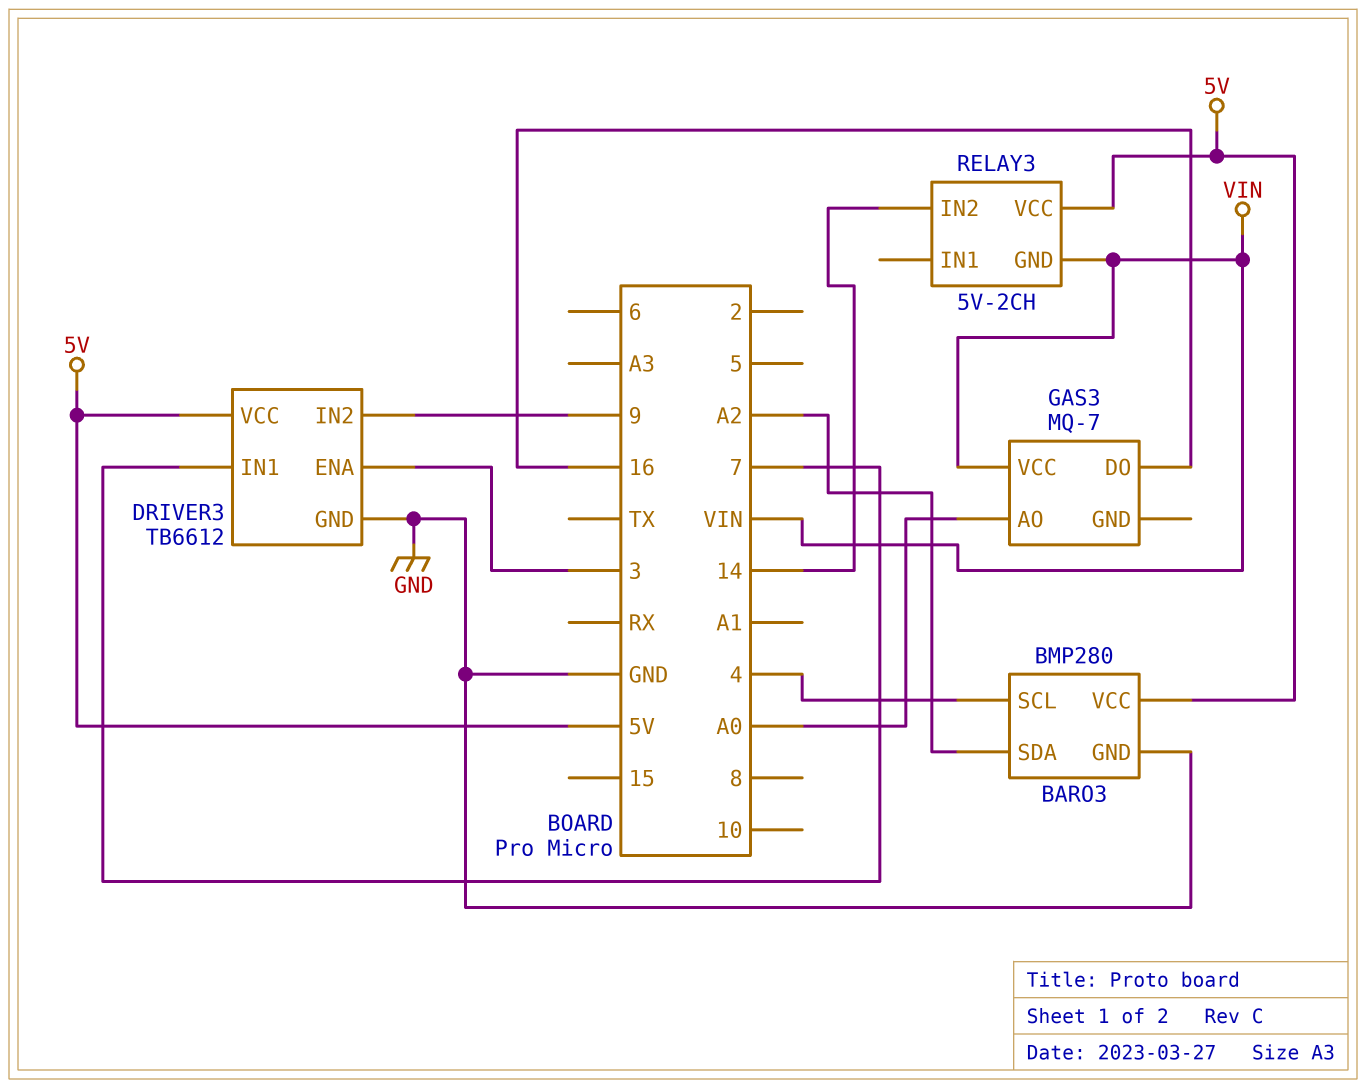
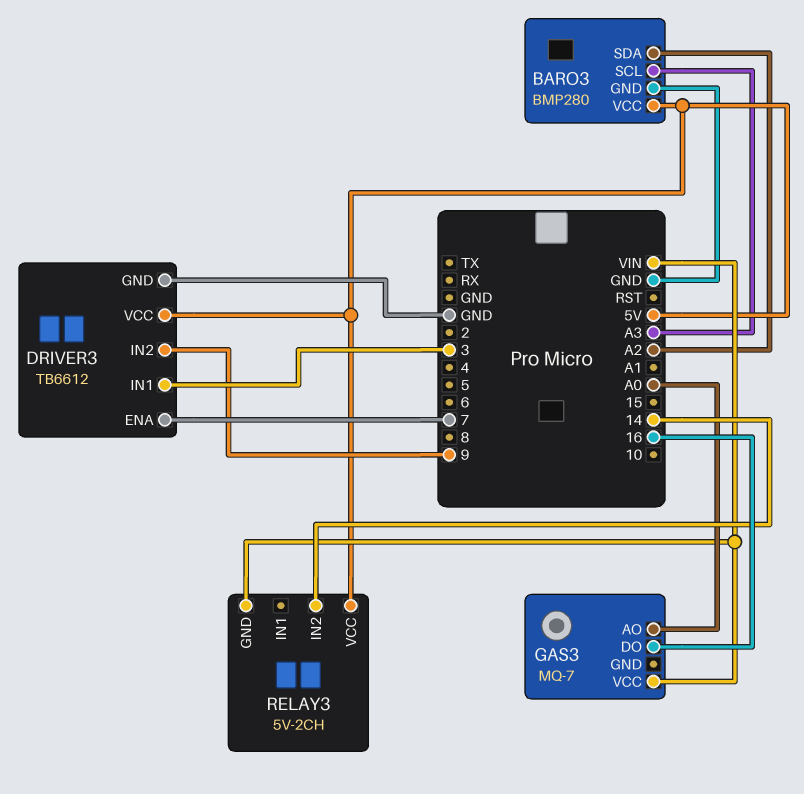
BARO3 pin SCL: 4 -> A3
DRIVER3 pin ENA: 3 -> 7
DRIVER3 pin IN1: 7 -> 3

